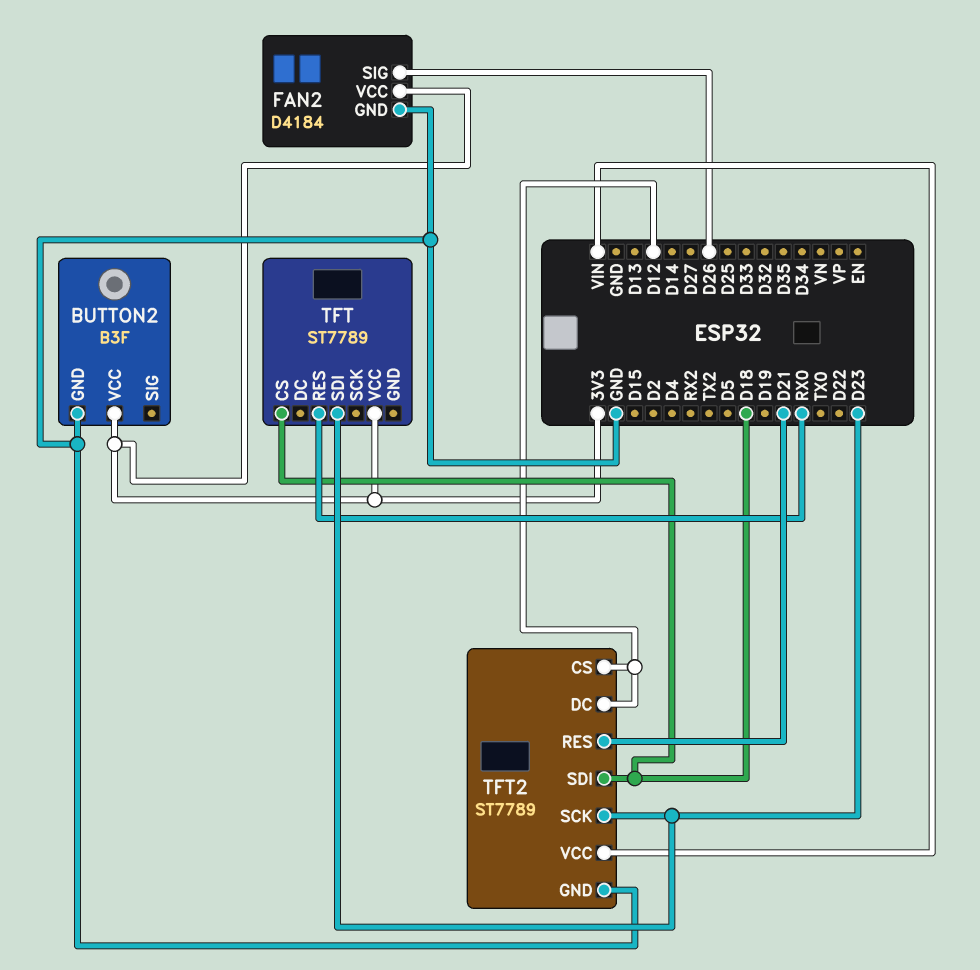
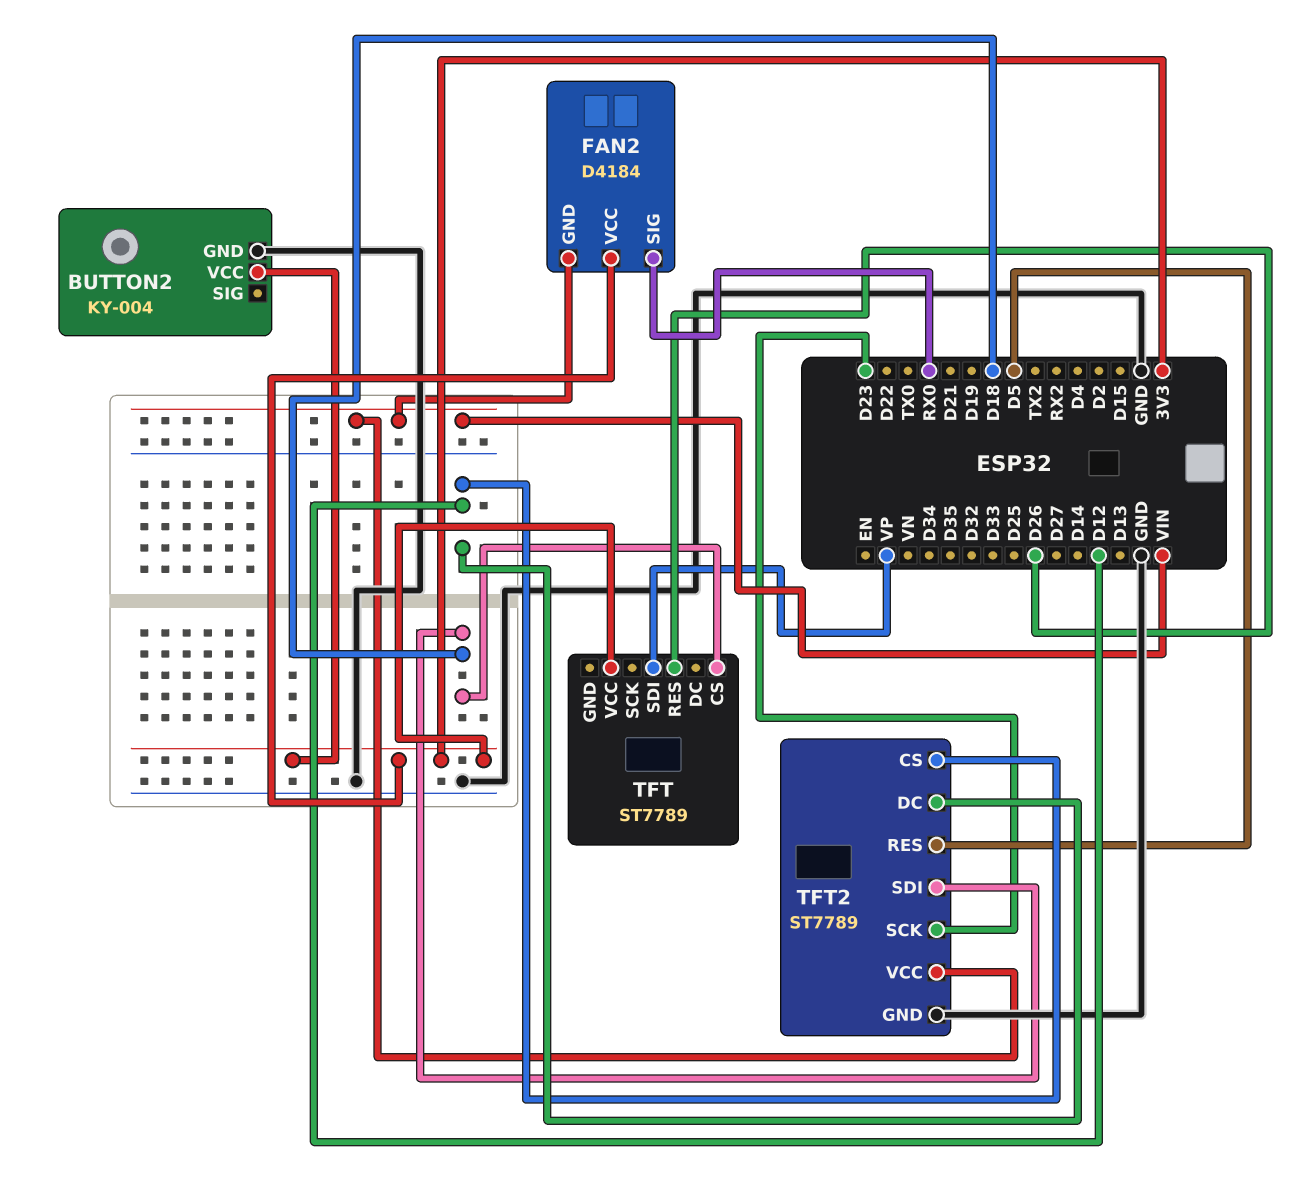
BUTTON2: B3F -> KY-004
FAN2 pin GND: GND -> VIN
FAN2 pin SIG: D26 -> RX0
TFT pin RES: RX0 -> D26
TFT pin SDI: D23 -> VP
TFT2 pin RES: D21 -> D5

